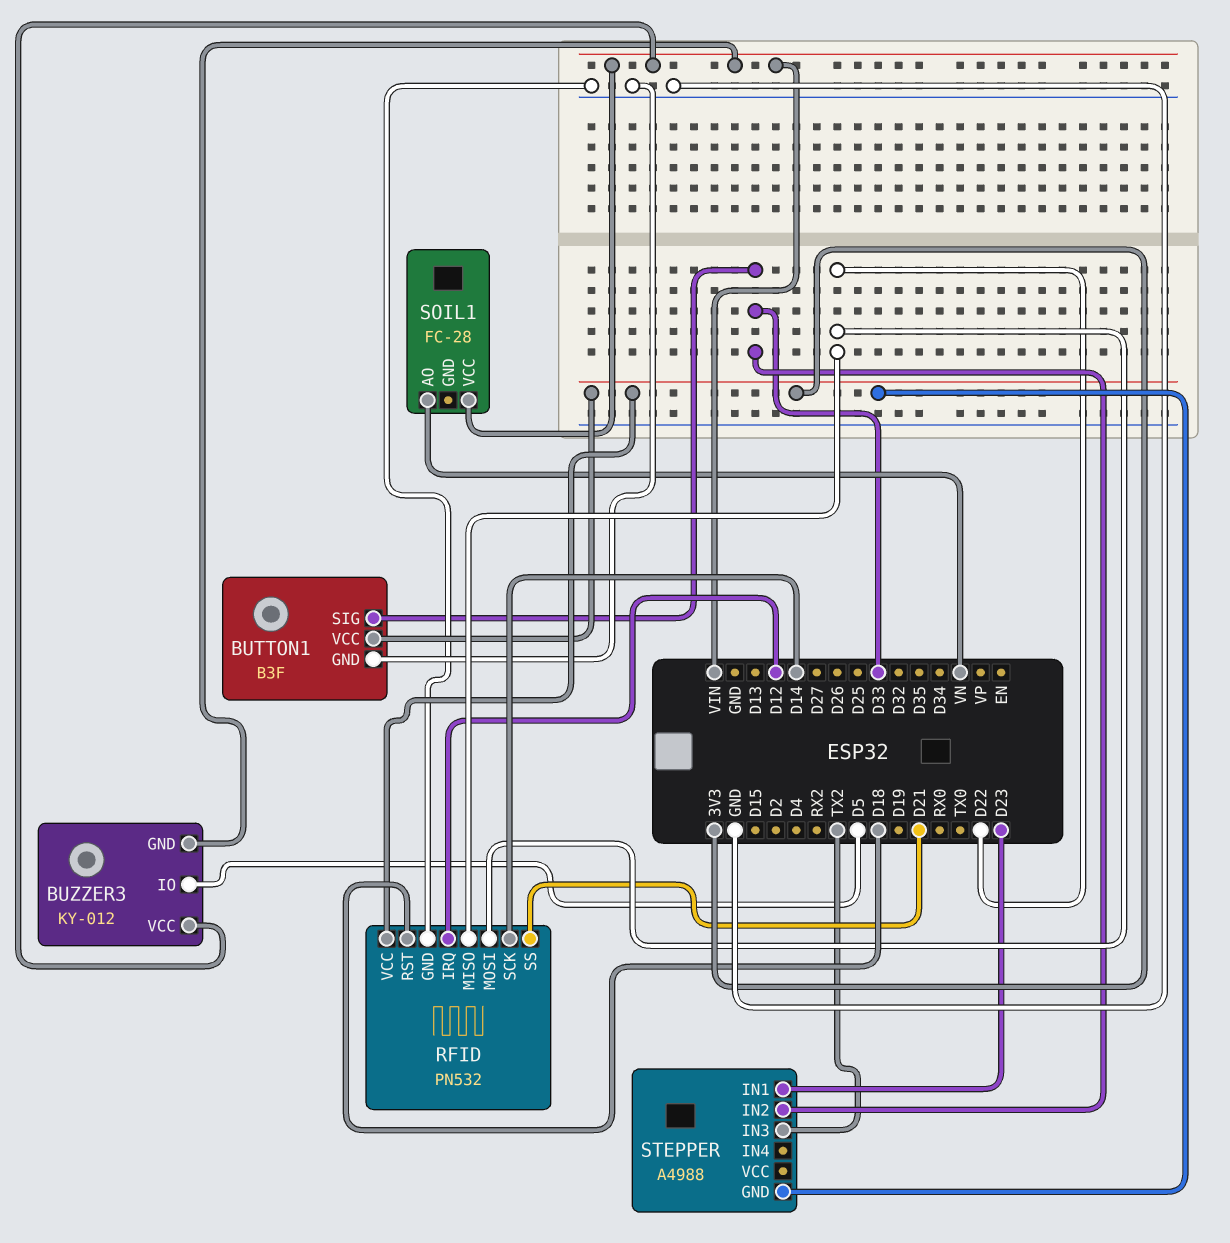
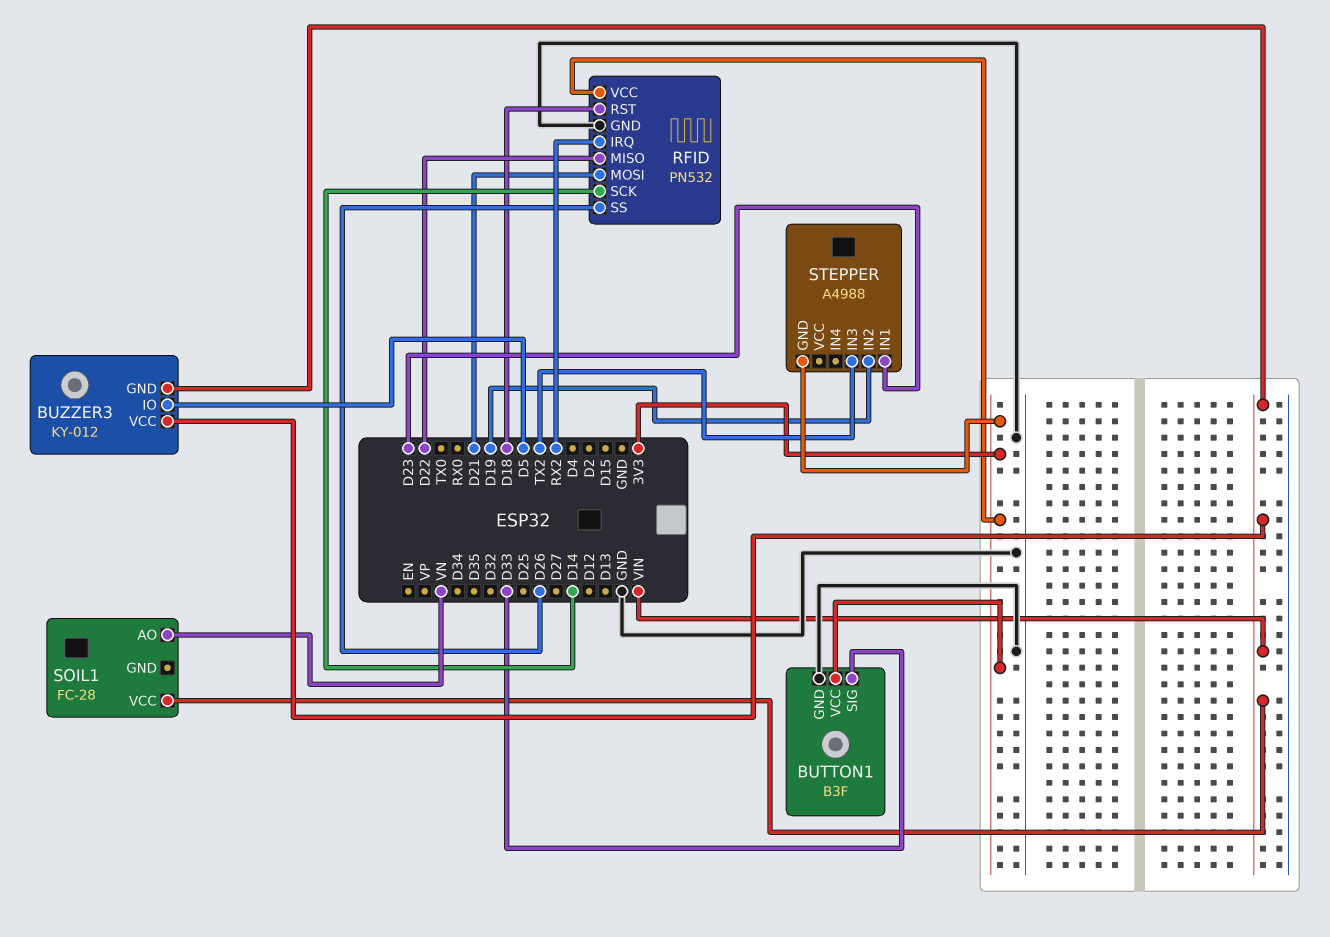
RFID pin IRQ: D12 -> RX2
RFID pin MOSI: D22 -> D21
RFID pin SS: D21 -> D26
STEPPER pin IN2: D33 -> D19

